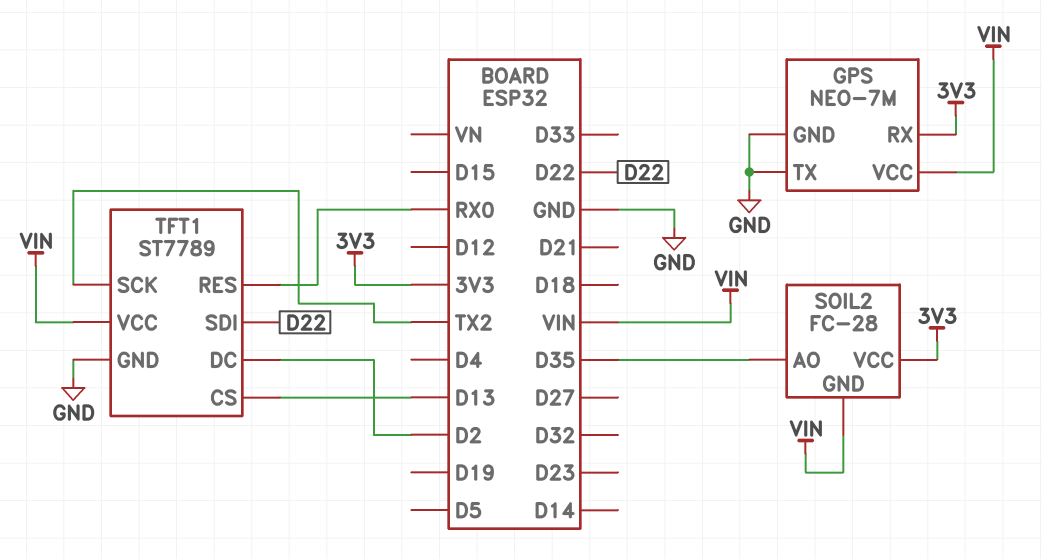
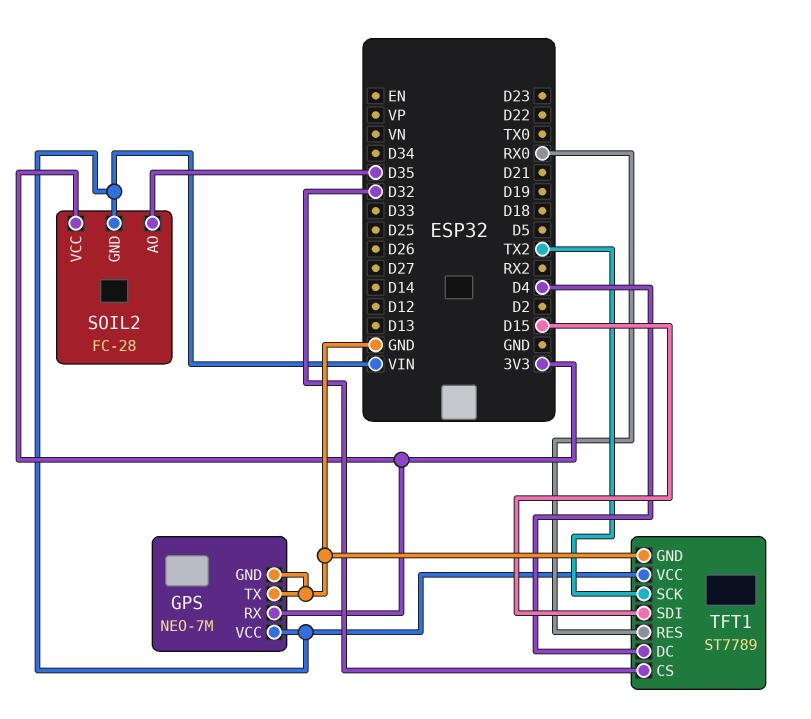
TFT1 pin CS: D13 -> D32
TFT1 pin DC: D2 -> D4
TFT1 pin SDI: D22 -> D15

